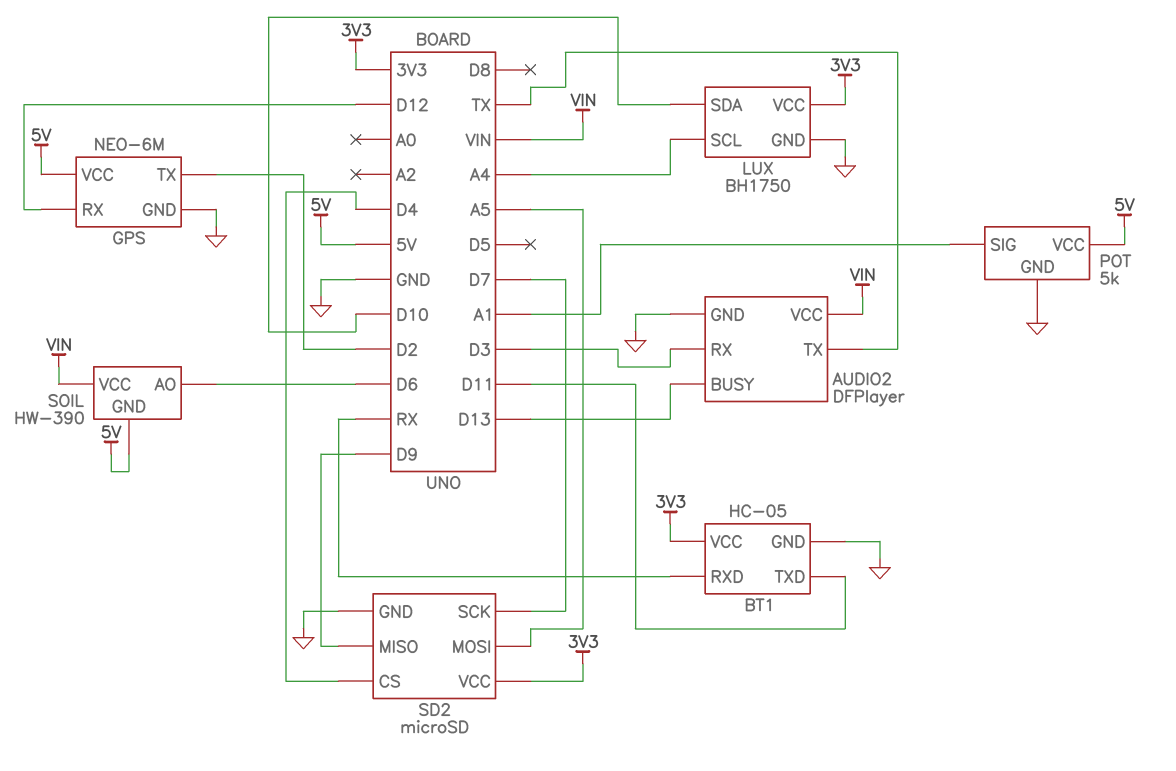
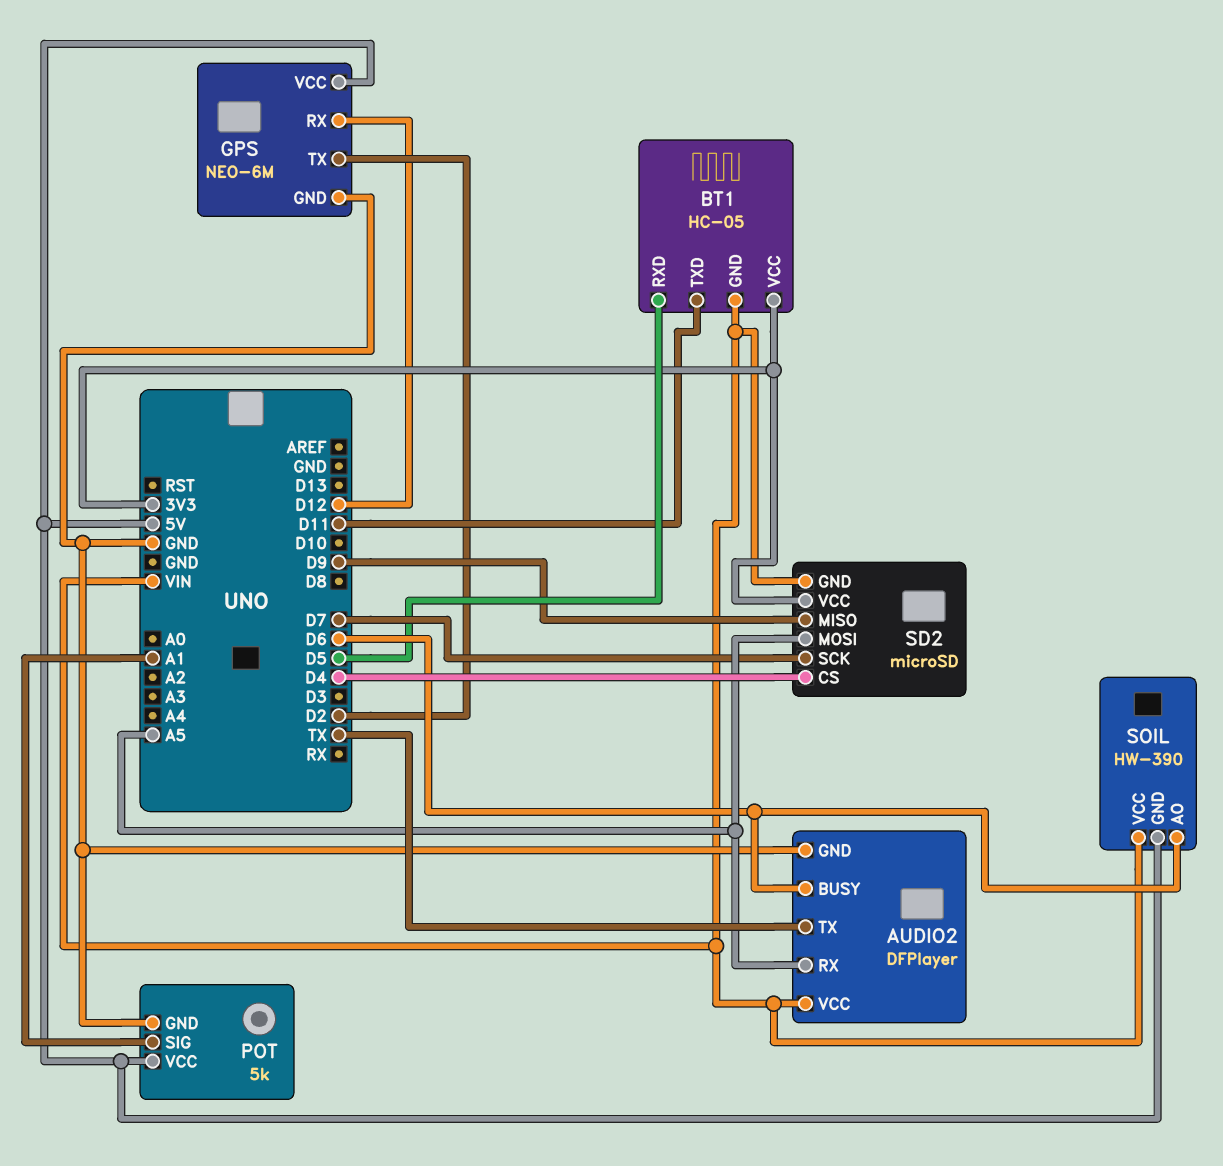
AUDIO2 pin BUSY: D13 -> D6
AUDIO2 pin RX: D3 -> A5
BT1 pin GND: GND -> VIN
BT1 pin RXD: RX -> D5
LUX: BH1750 -> none
LUX pin GND: GND -> none
LUX pin SCL: A4 -> none
LUX pin SDA: D10 -> none
LUX pin VCC: 3V3 -> none
SD2 pin GND: GND -> VIN

